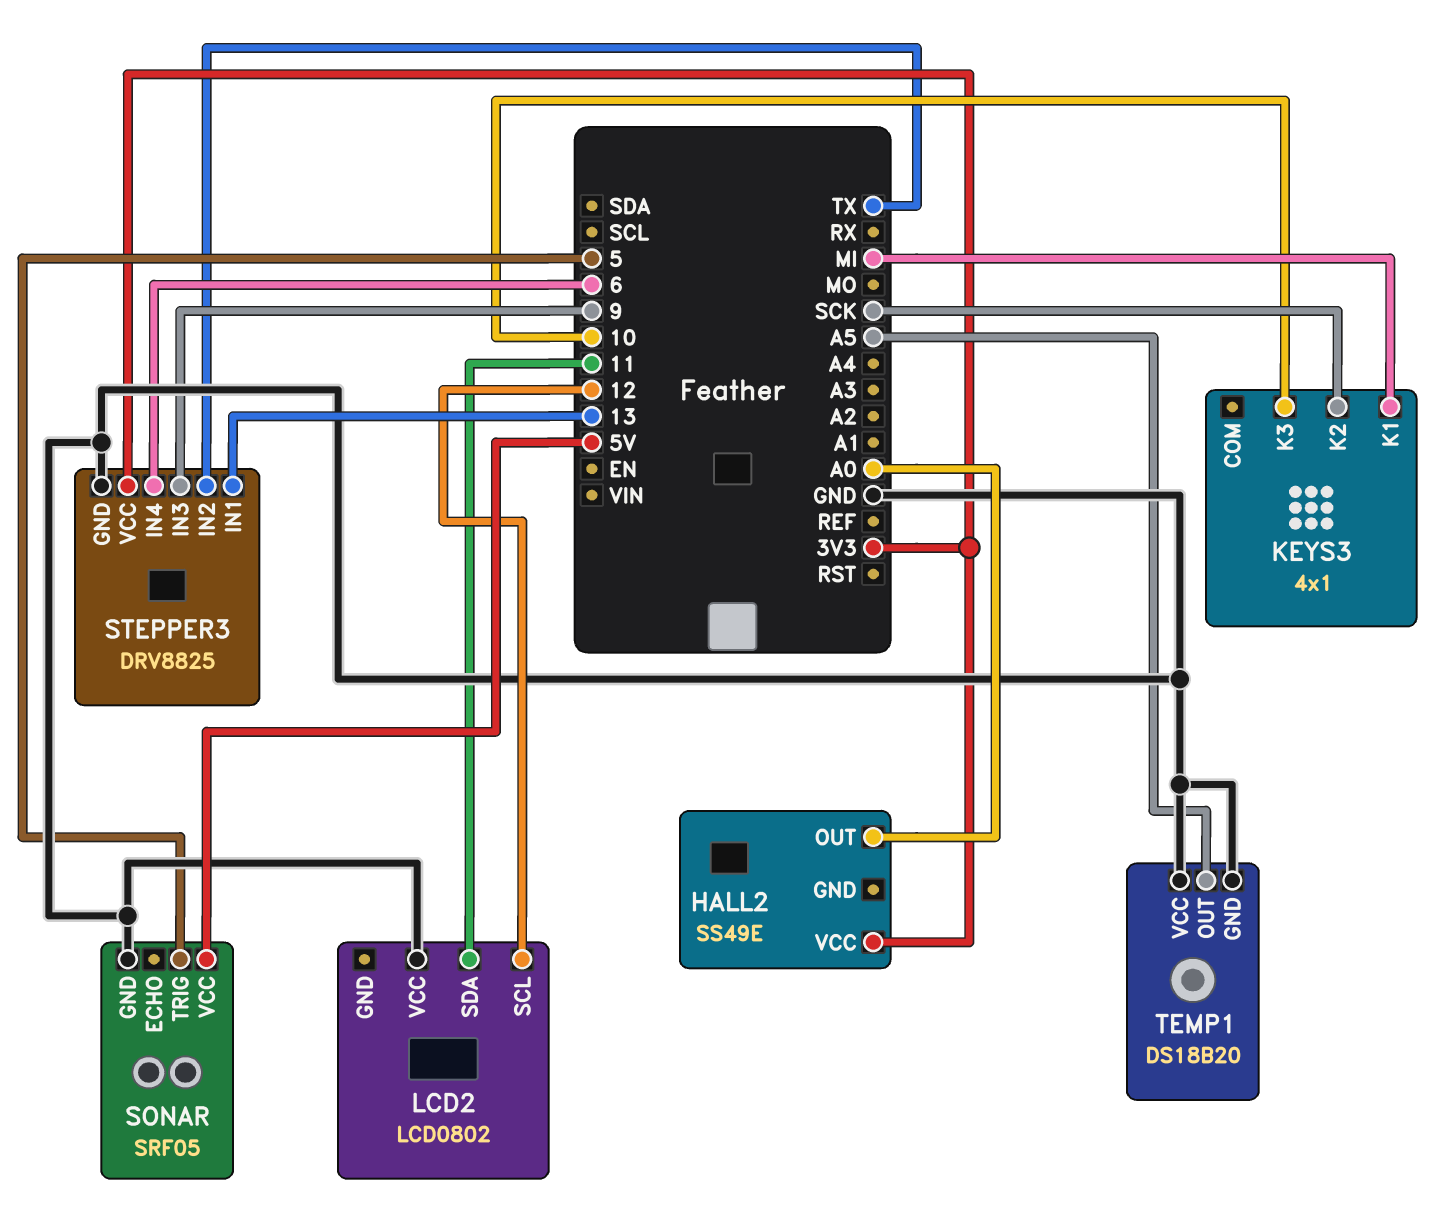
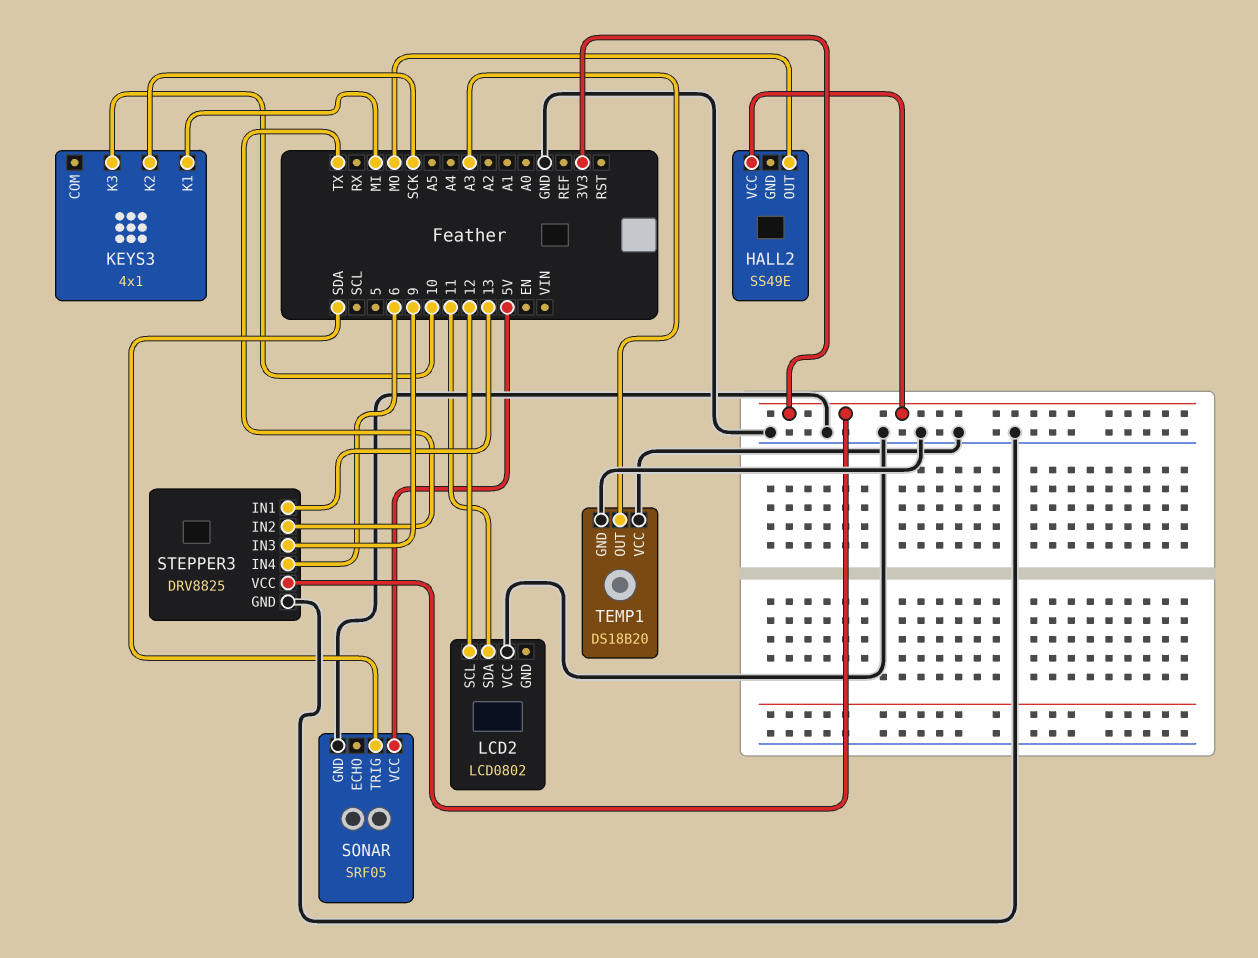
HALL2 pin OUT: A0 -> MO
SONAR pin TRIG: 5 -> SDA
TEMP1 pin OUT: A5 -> A3

